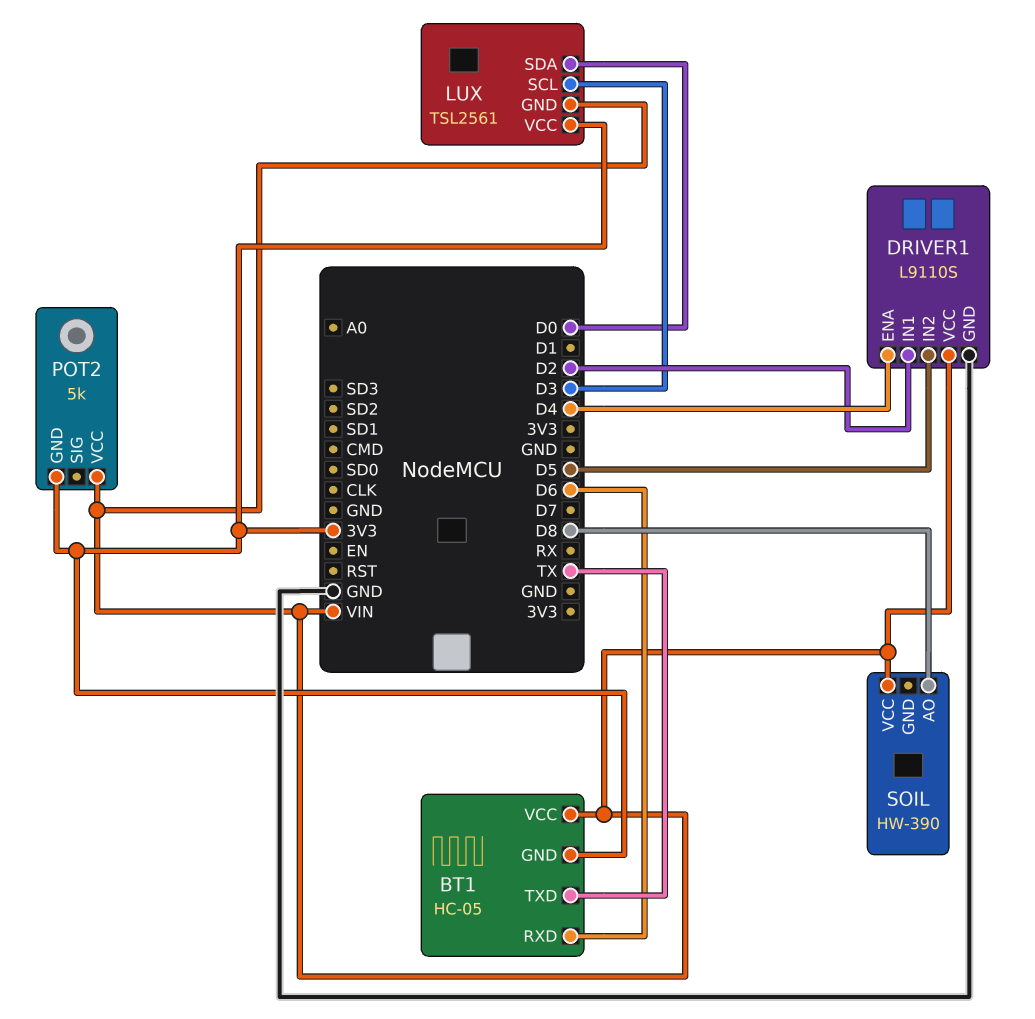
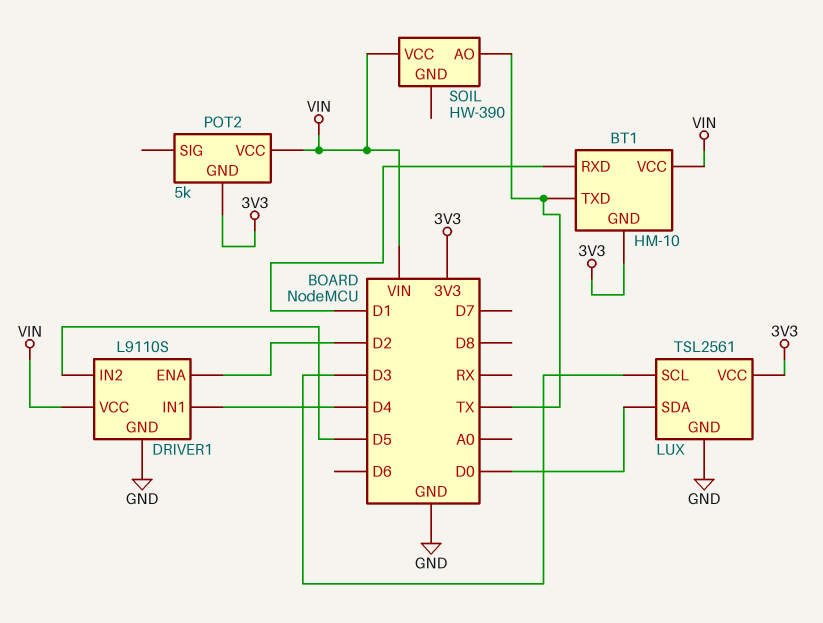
BT1: HC-05 -> HM-10
BT1 pin RXD: D6 -> D1
DRIVER1 pin ENA: D4 -> D2
DRIVER1 pin IN1: D2 -> D4
LUX pin GND: VIN -> GND
SOIL pin AO: D8 -> TX

